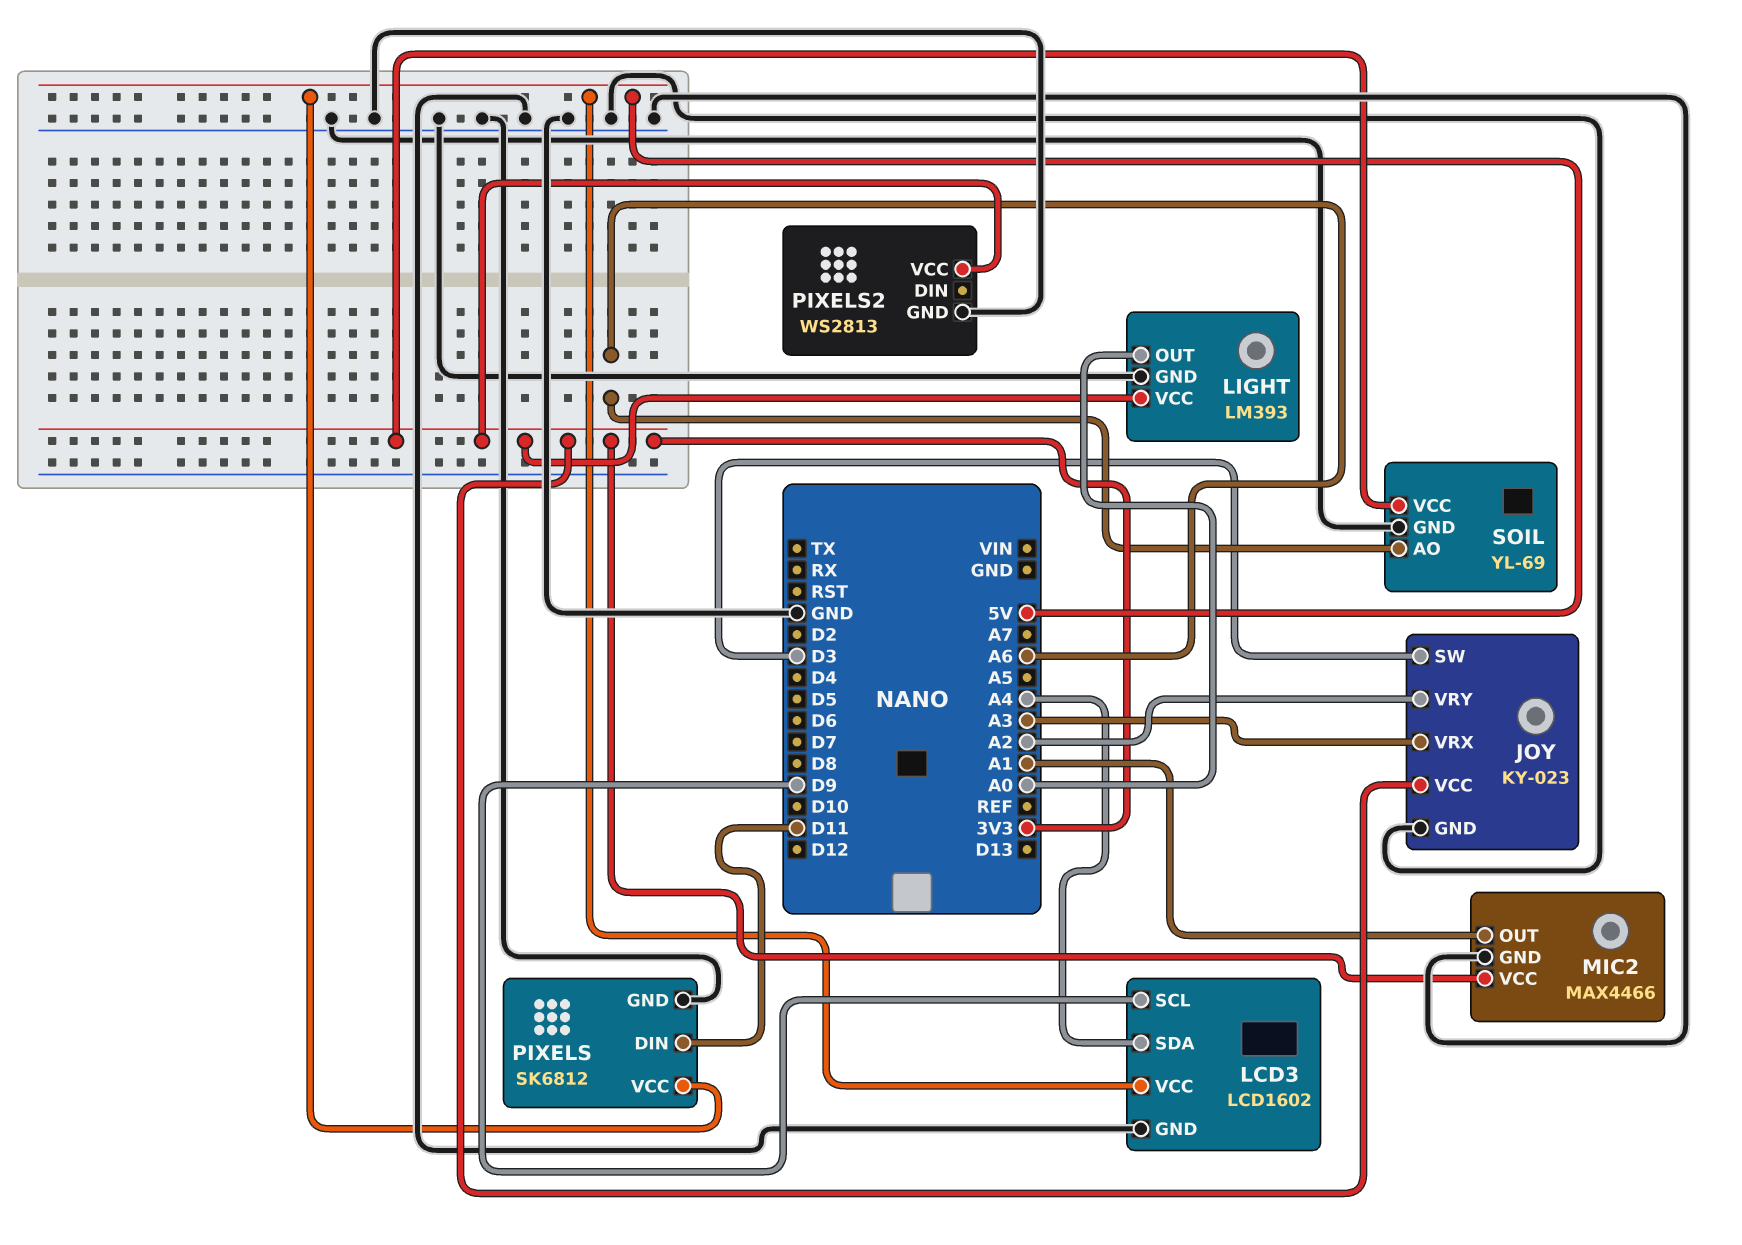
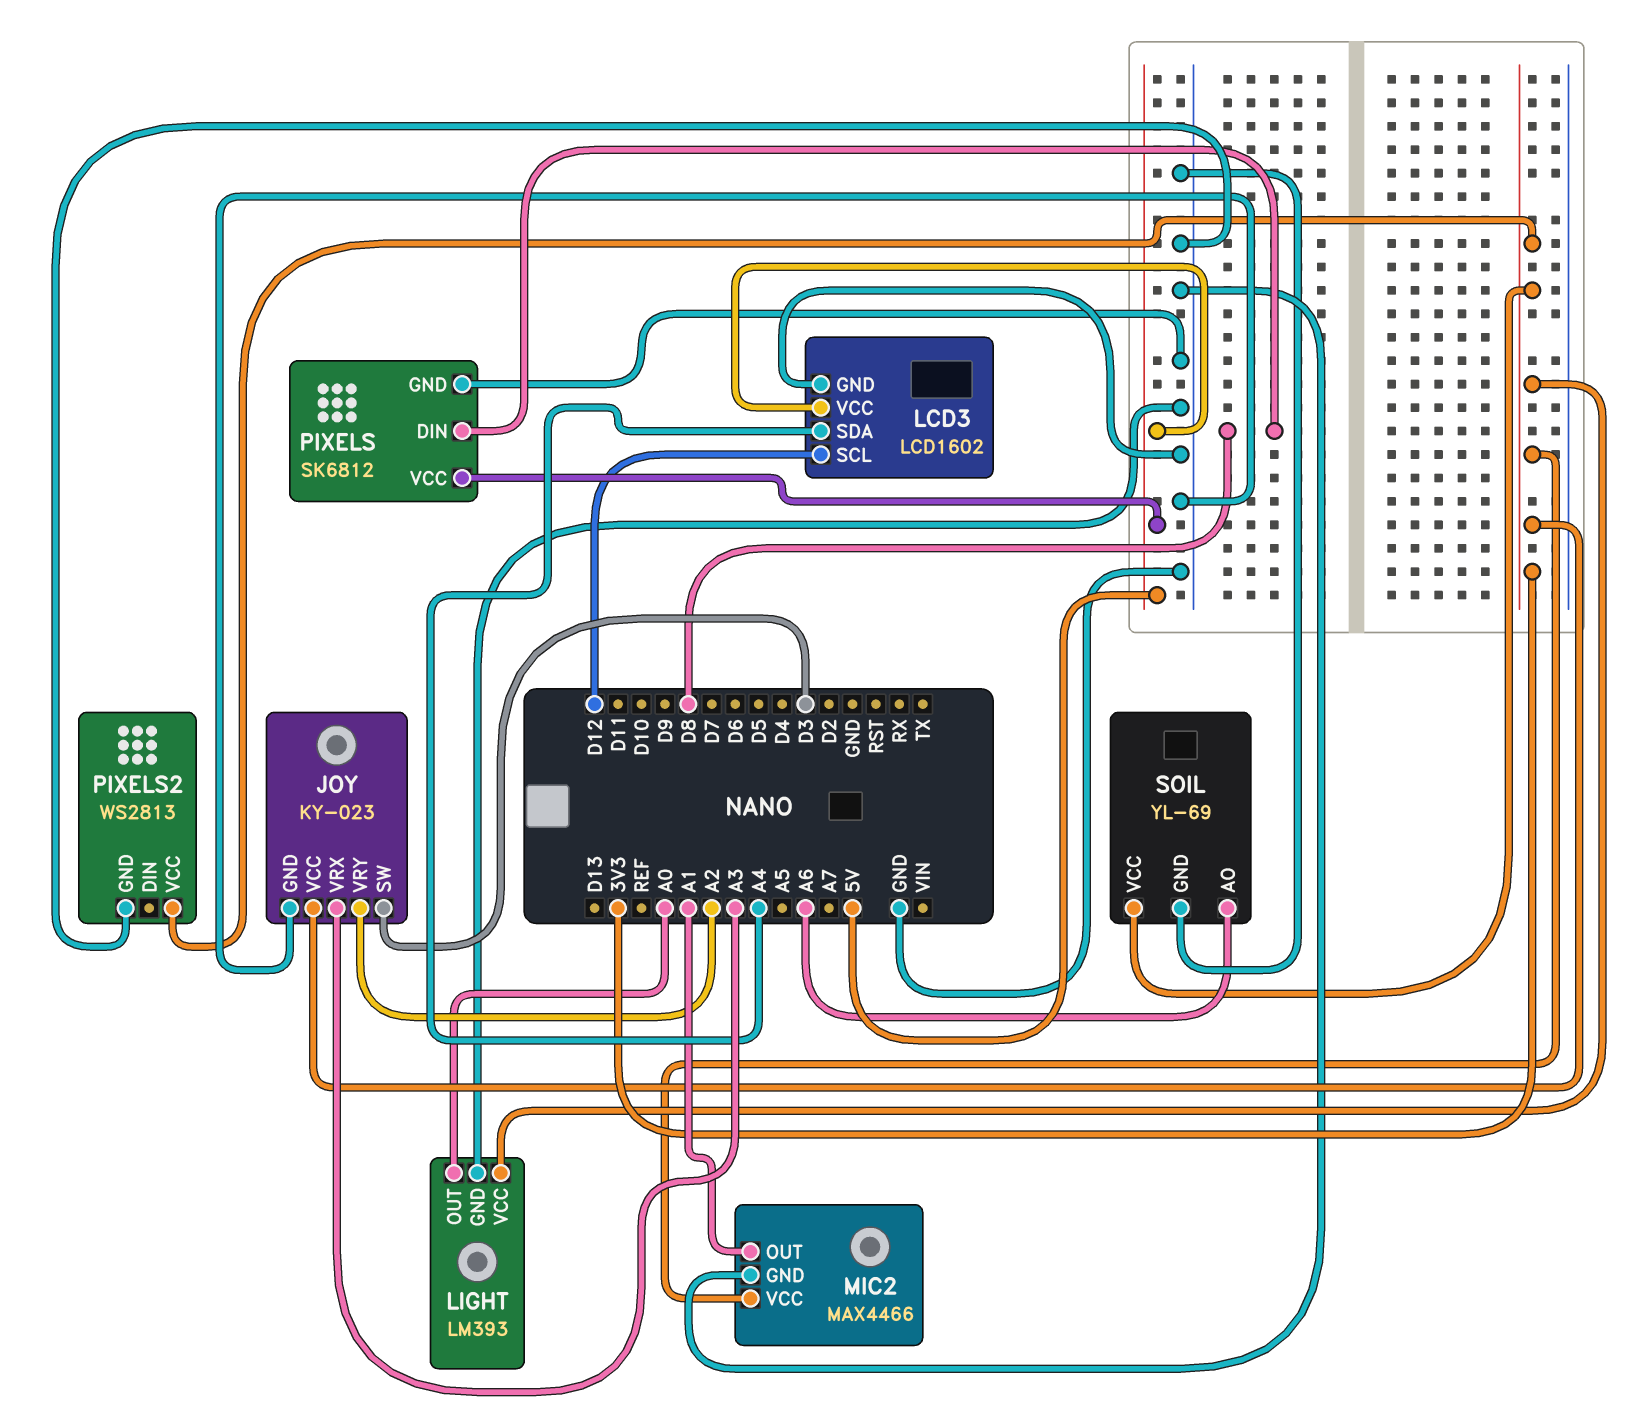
LCD3 pin SCL: D9 -> D12
PIXELS pin DIN: D11 -> D8

